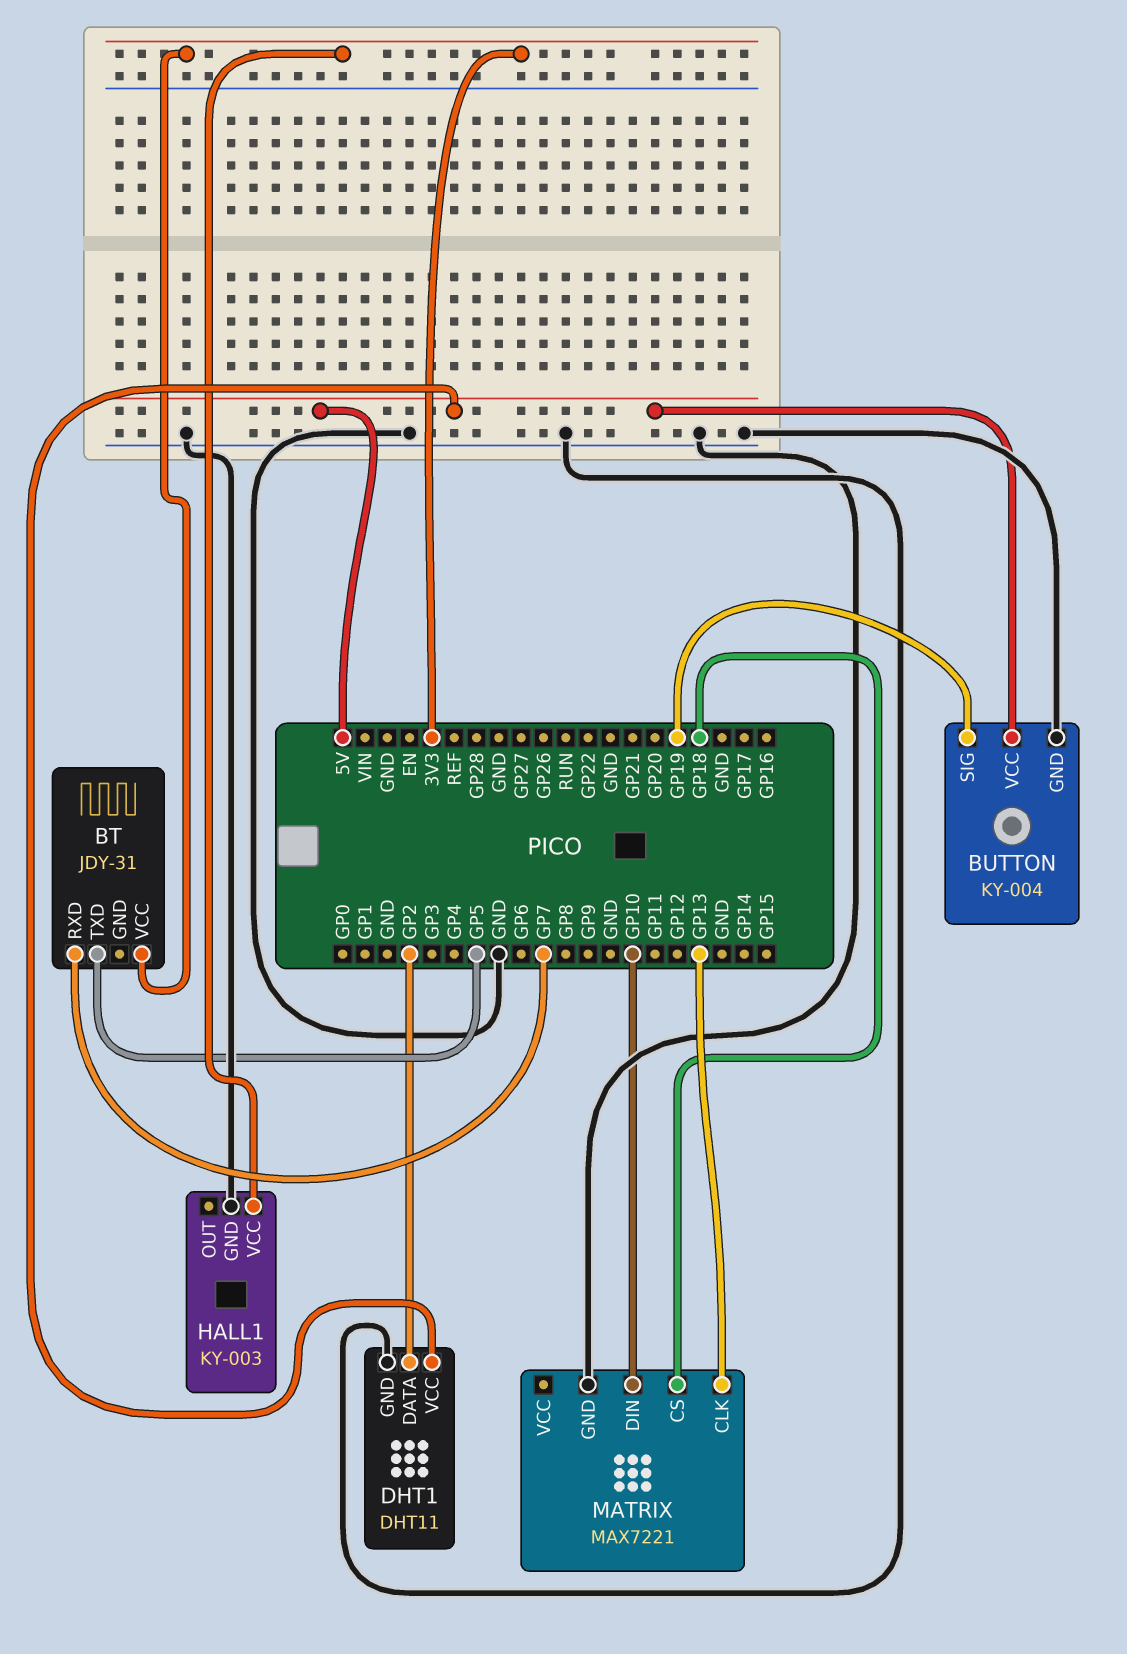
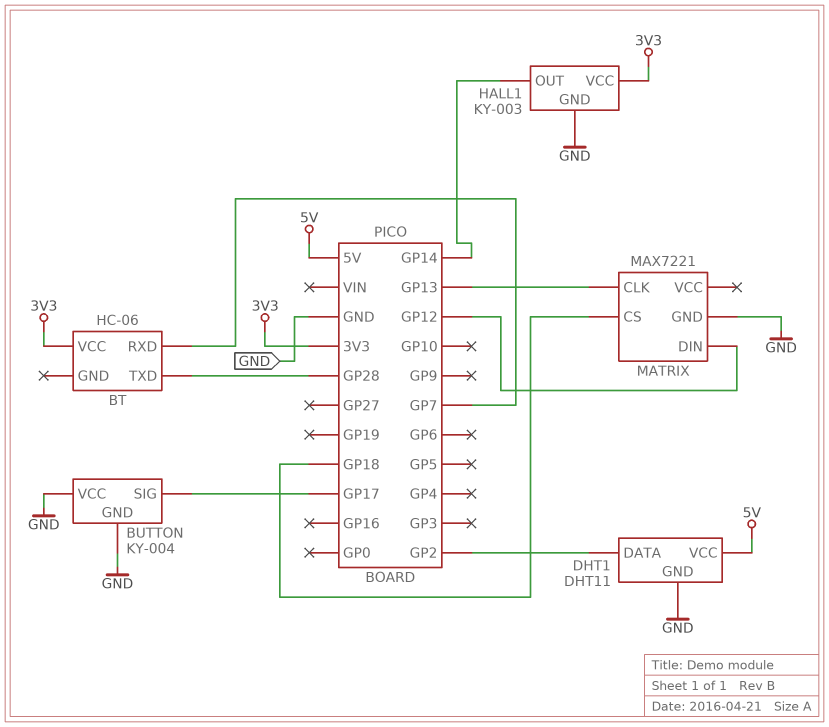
BT: JDY-31 -> HC-06
BT pin TXD: GP5 -> GP28
BUTTON pin SIG: GP19 -> GP17
BUTTON pin VCC: 5V -> GND
HALL1 pin OUT: none -> GP14
MATRIX pin DIN: GP10 -> GP12

